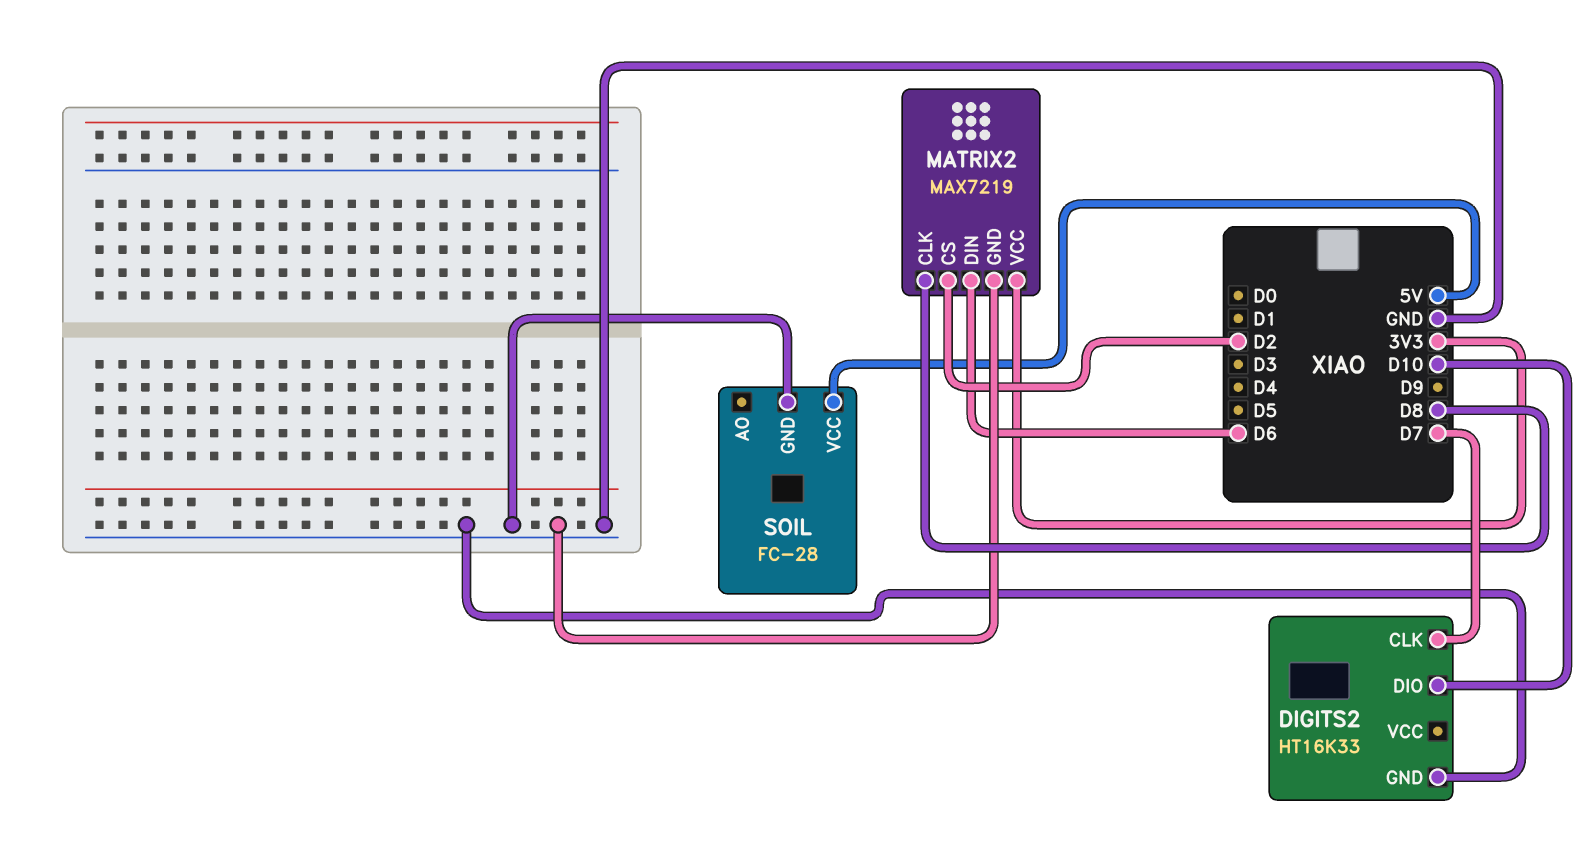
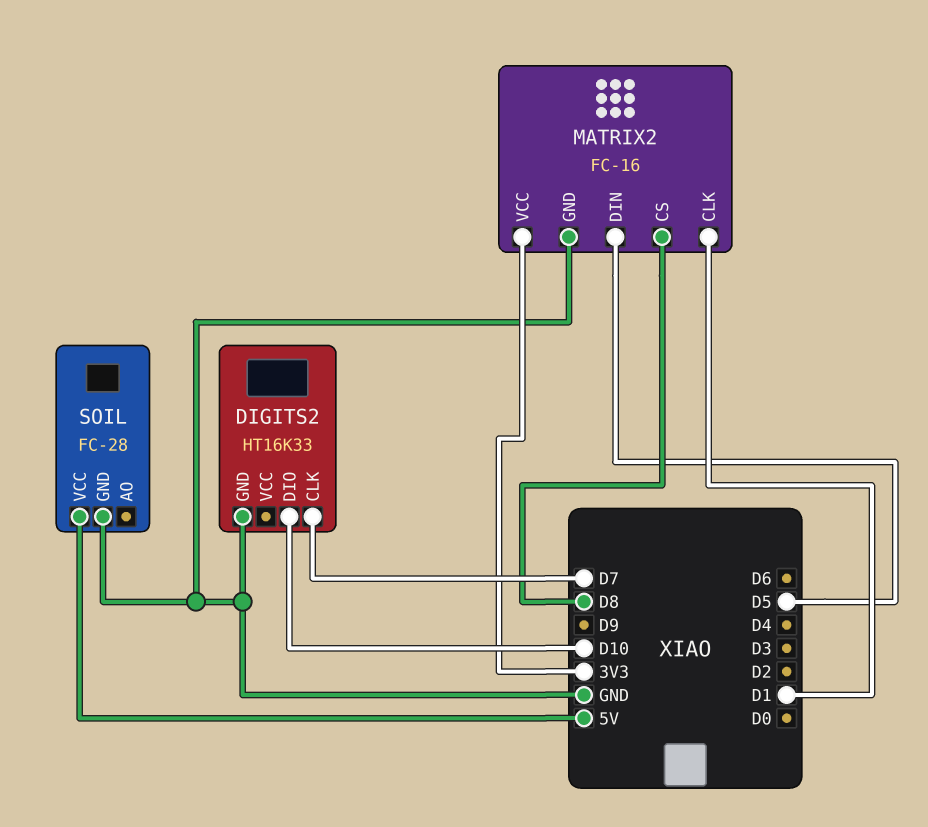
MATRIX2: MAX7219 -> FC-16
MATRIX2 pin CLK: D8 -> D1
MATRIX2 pin CS: D2 -> D8
MATRIX2 pin DIN: D6 -> D5

